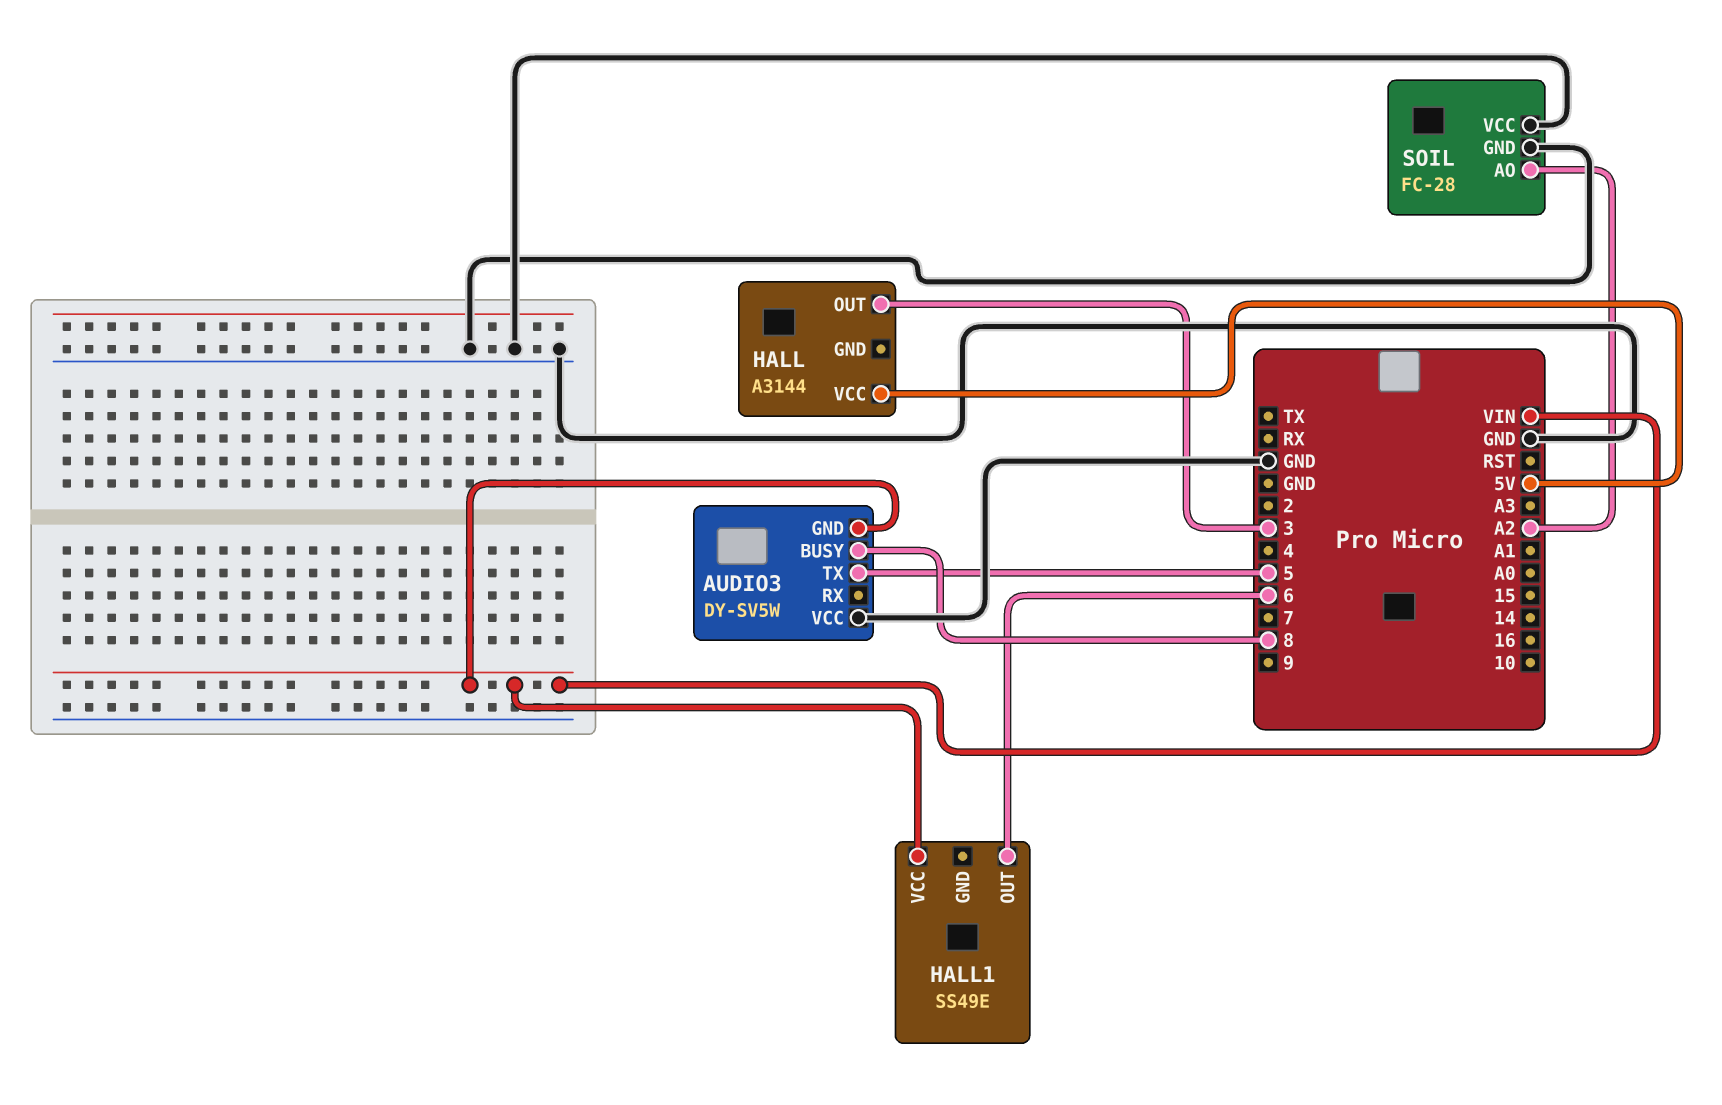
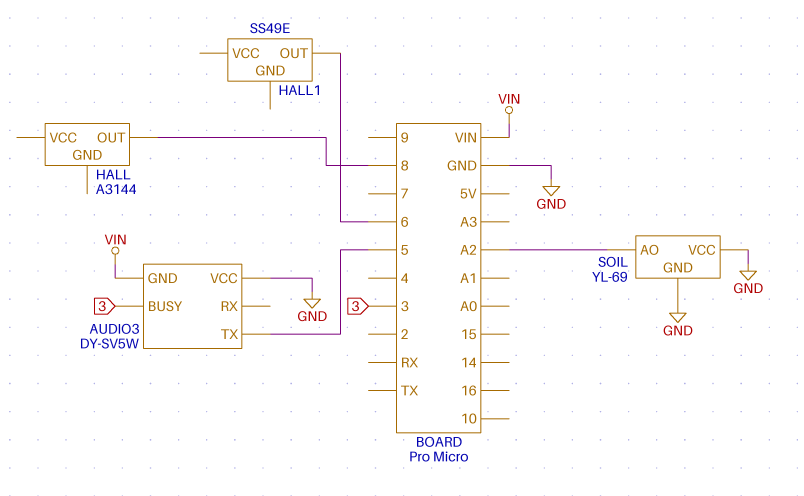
AUDIO3 pin BUSY: 8 -> 3
HALL pin OUT: 3 -> 8
HALL pin VCC: 5V -> none
HALL1 pin VCC: VIN -> none
SOIL: FC-28 -> YL-69

